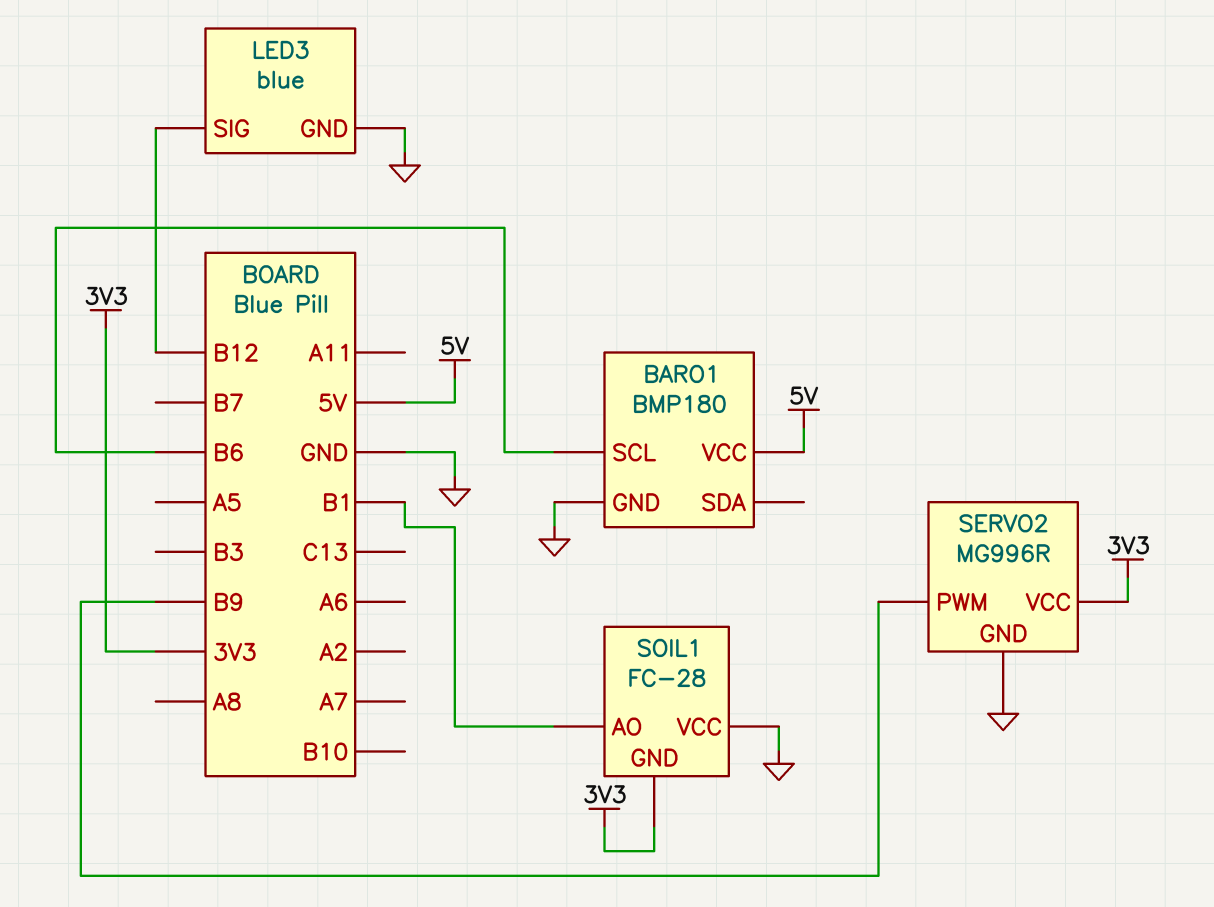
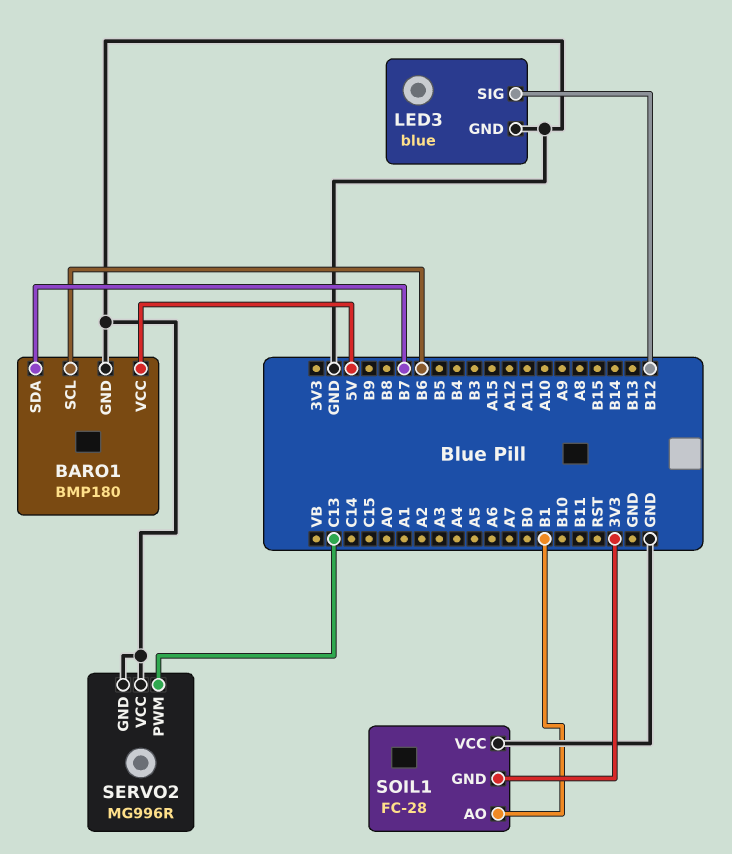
BARO1 pin SDA: none -> B7
SERVO2 pin PWM: B9 -> C13
SERVO2 pin VCC: 3V3 -> GND

